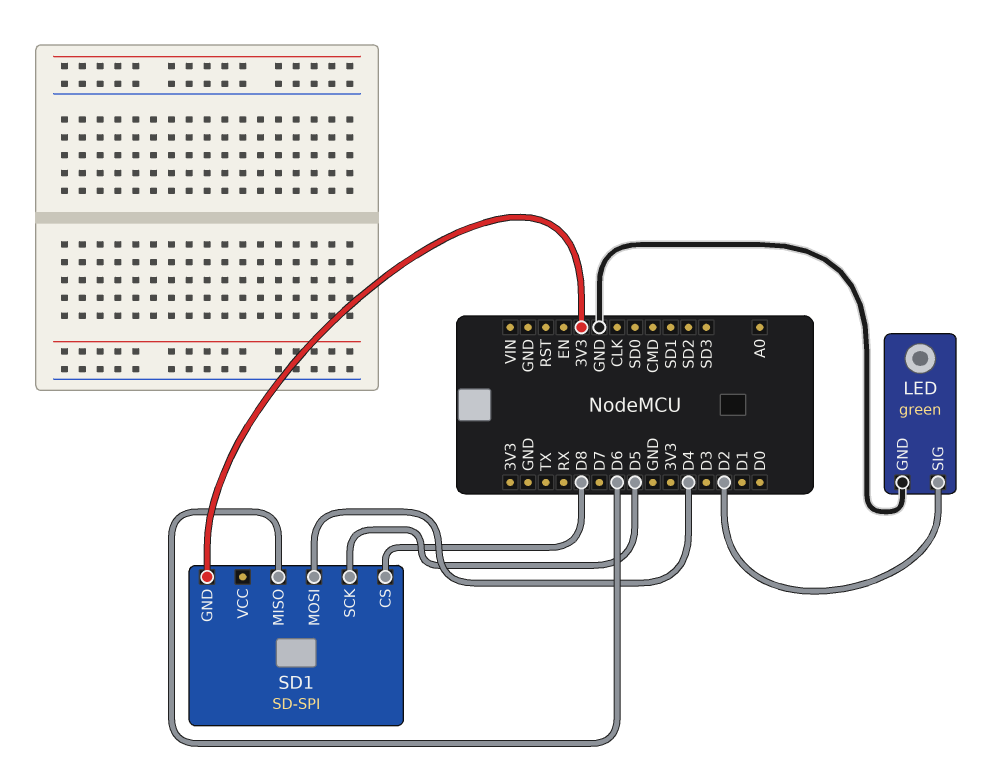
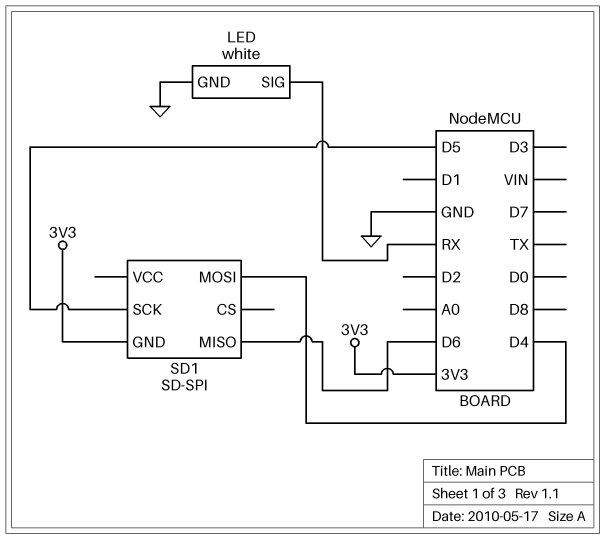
LED: green -> white
LED pin SIG: D2 -> RX
SD1 pin CS: D8 -> none

